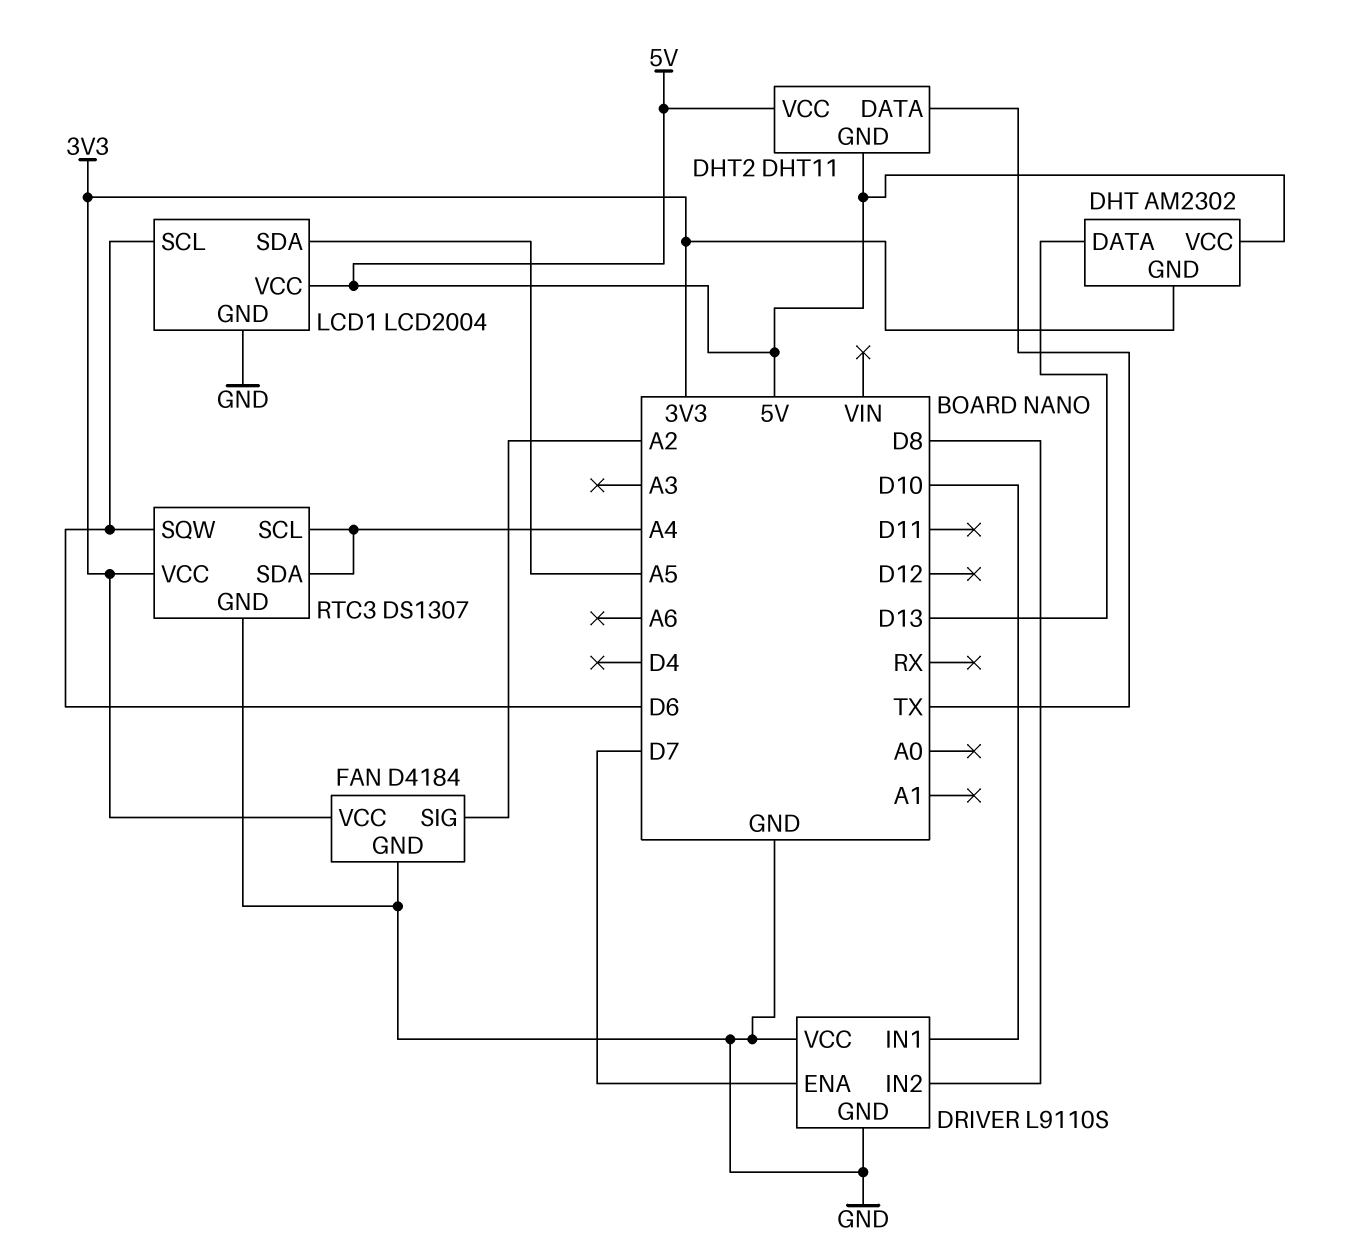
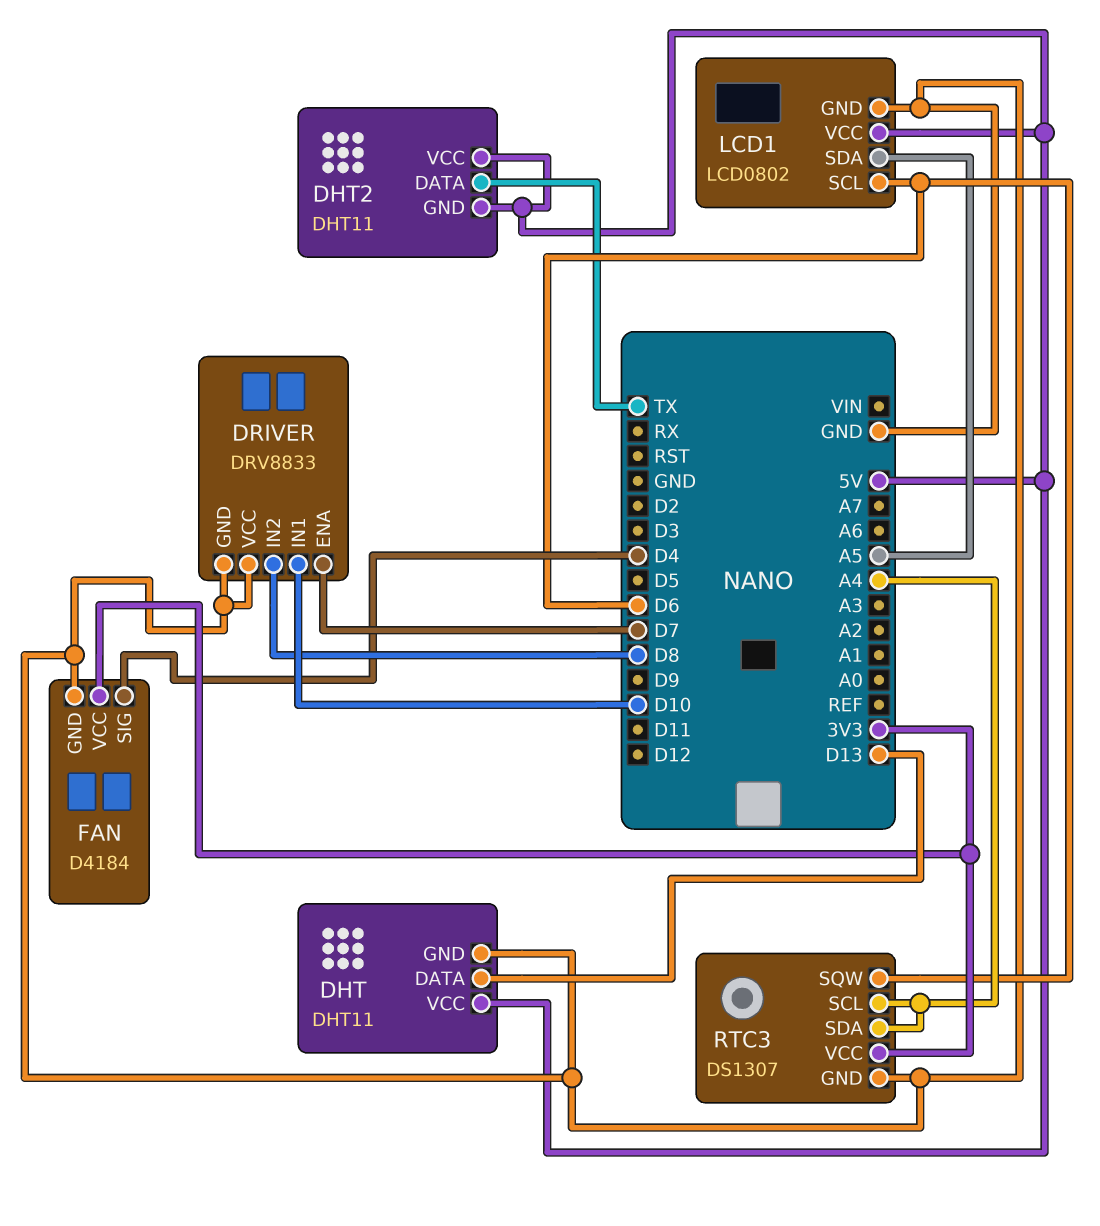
DHT: AM2302 -> DHT11
DHT pin GND: 3V3 -> GND
DRIVER: L9110S -> DRV8833
FAN pin SIG: A2 -> D4
LCD1: LCD2004 -> LCD0802

